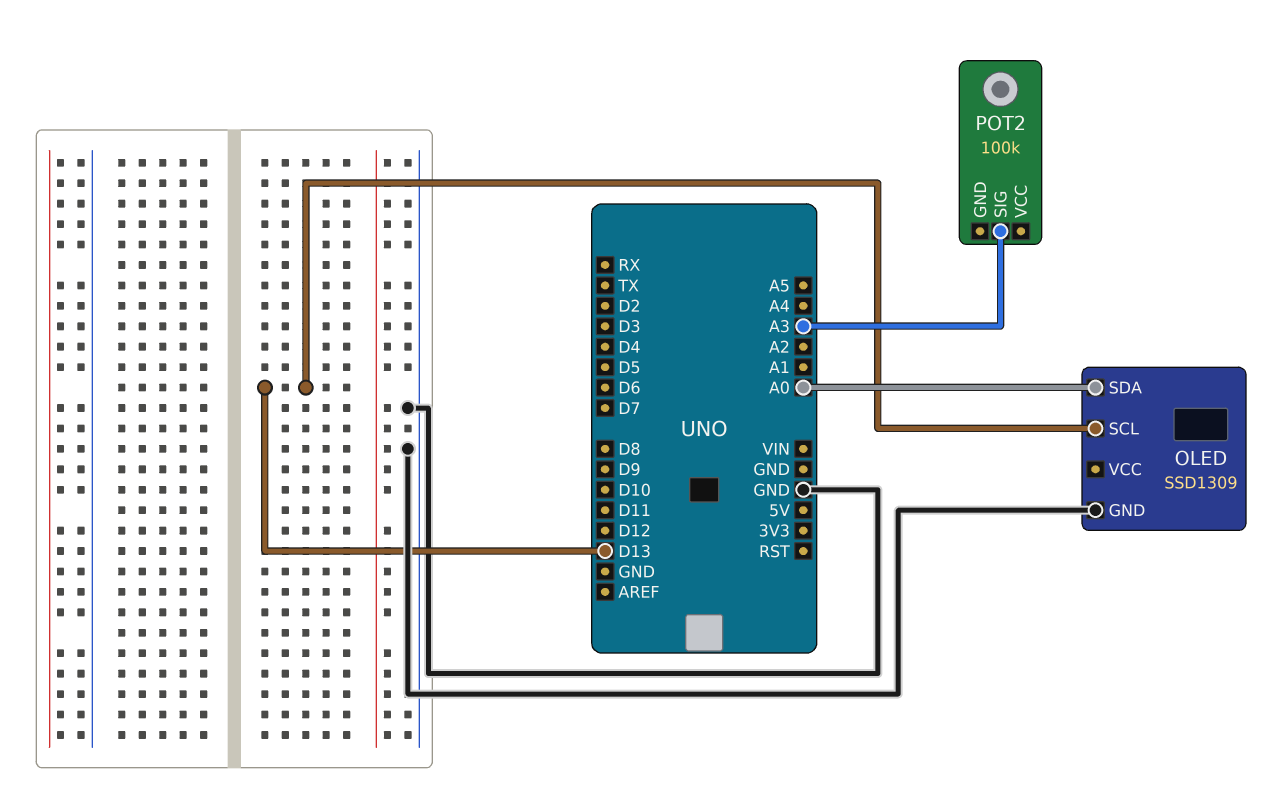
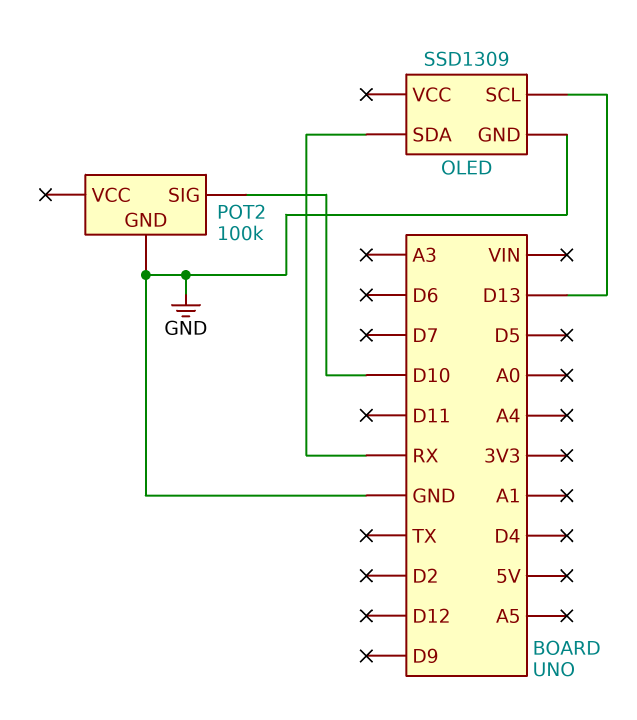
OLED pin SDA: A0 -> RX
POT2 pin GND: none -> GND
POT2 pin SIG: A3 -> D10

